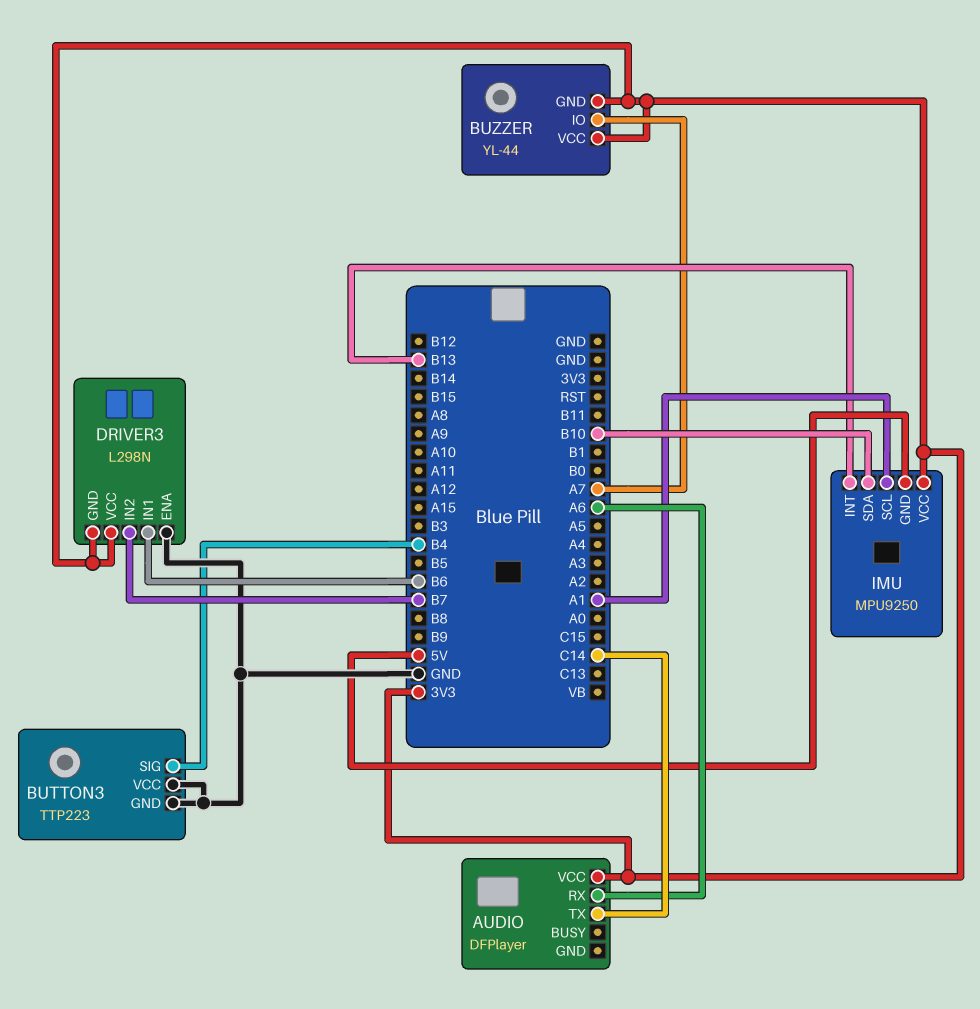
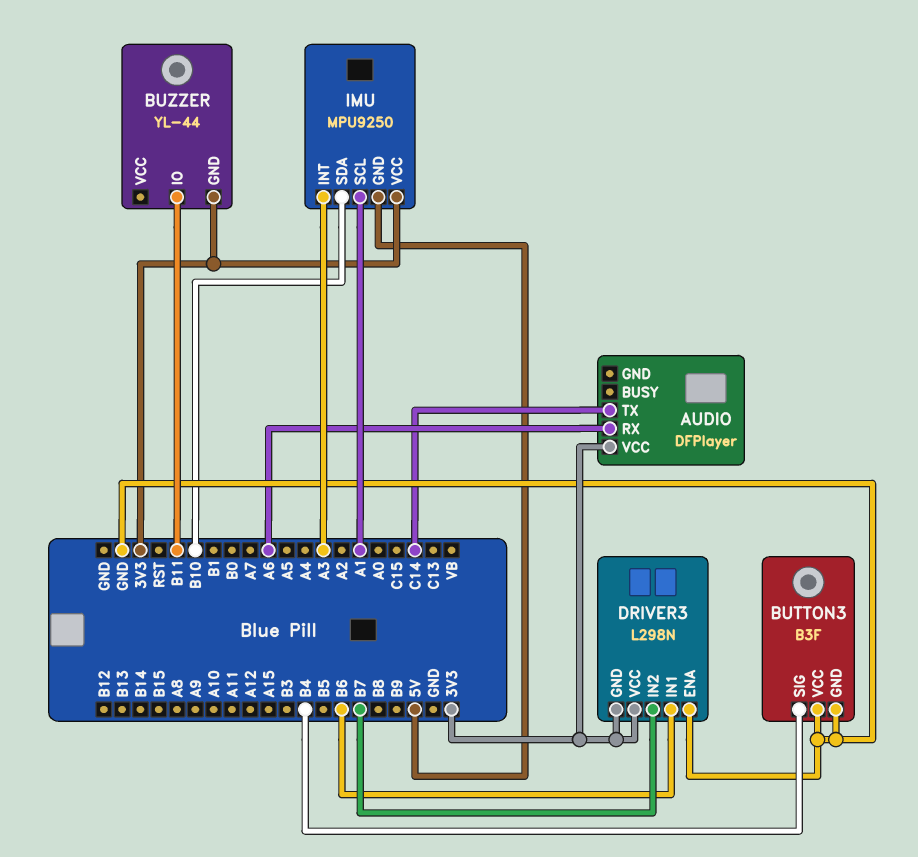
BUTTON3: TTP223 -> B3F
BUZZER pin IO: A7 -> B11
BUZZER pin VCC: 3V3 -> none
IMU pin INT: B13 -> A3

